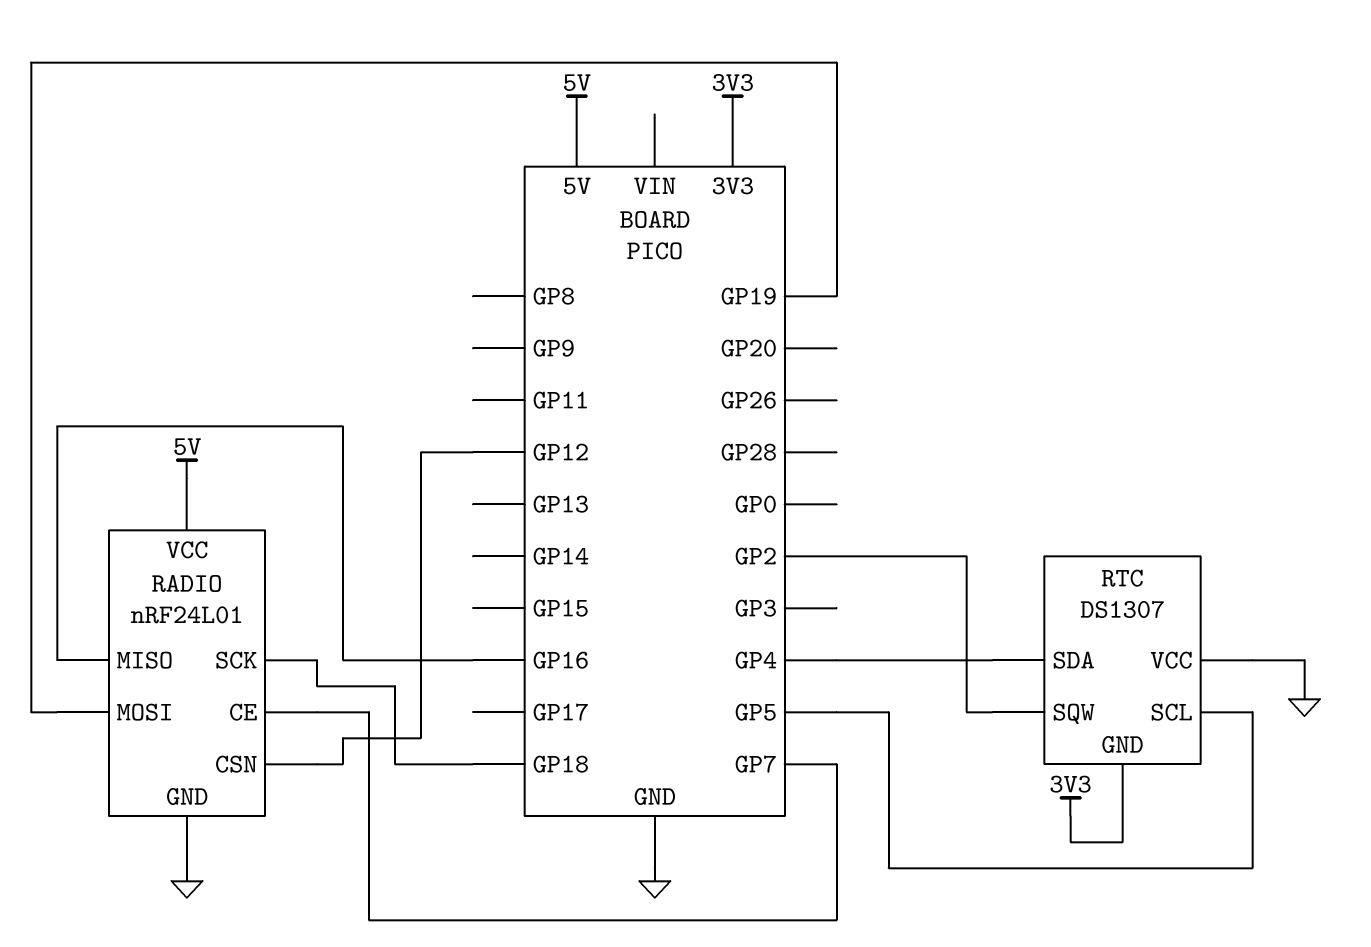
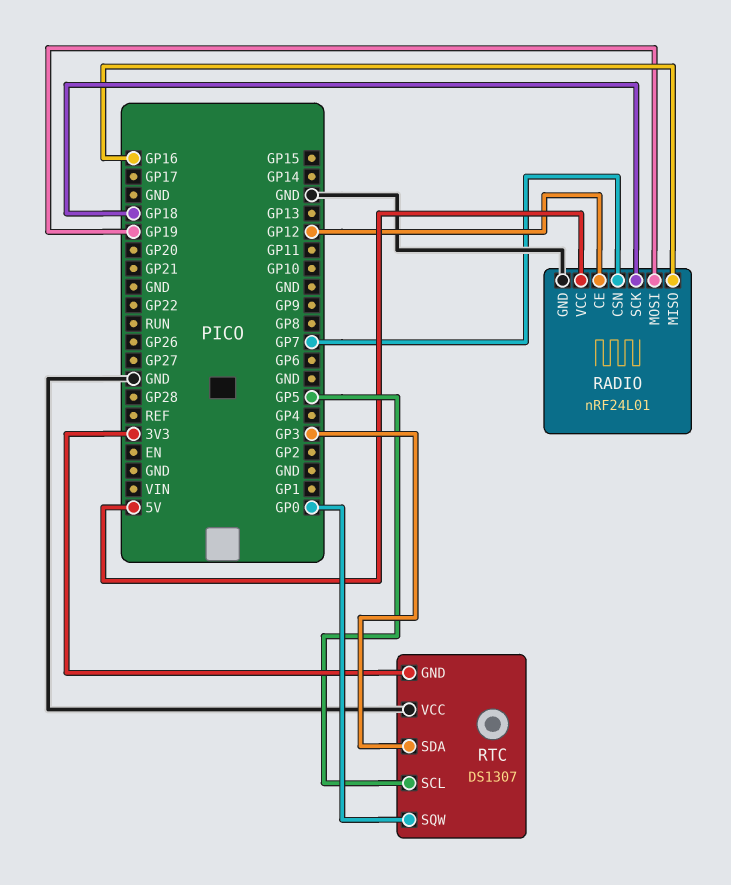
RADIO pin CE: GP7 -> GP12
RADIO pin CSN: GP12 -> GP7
RTC pin SDA: GP4 -> GP3
RTC pin SQW: GP2 -> GP0

